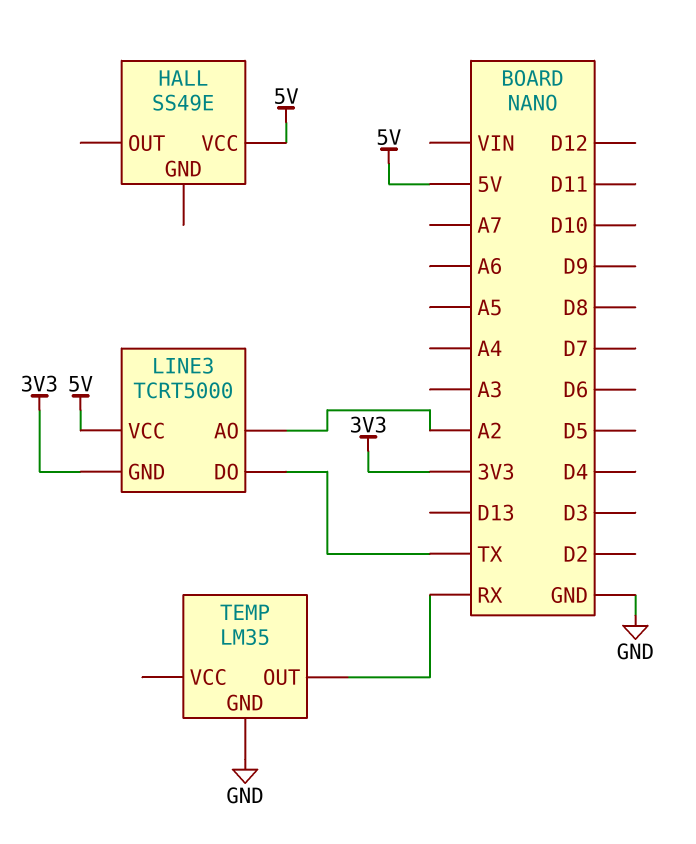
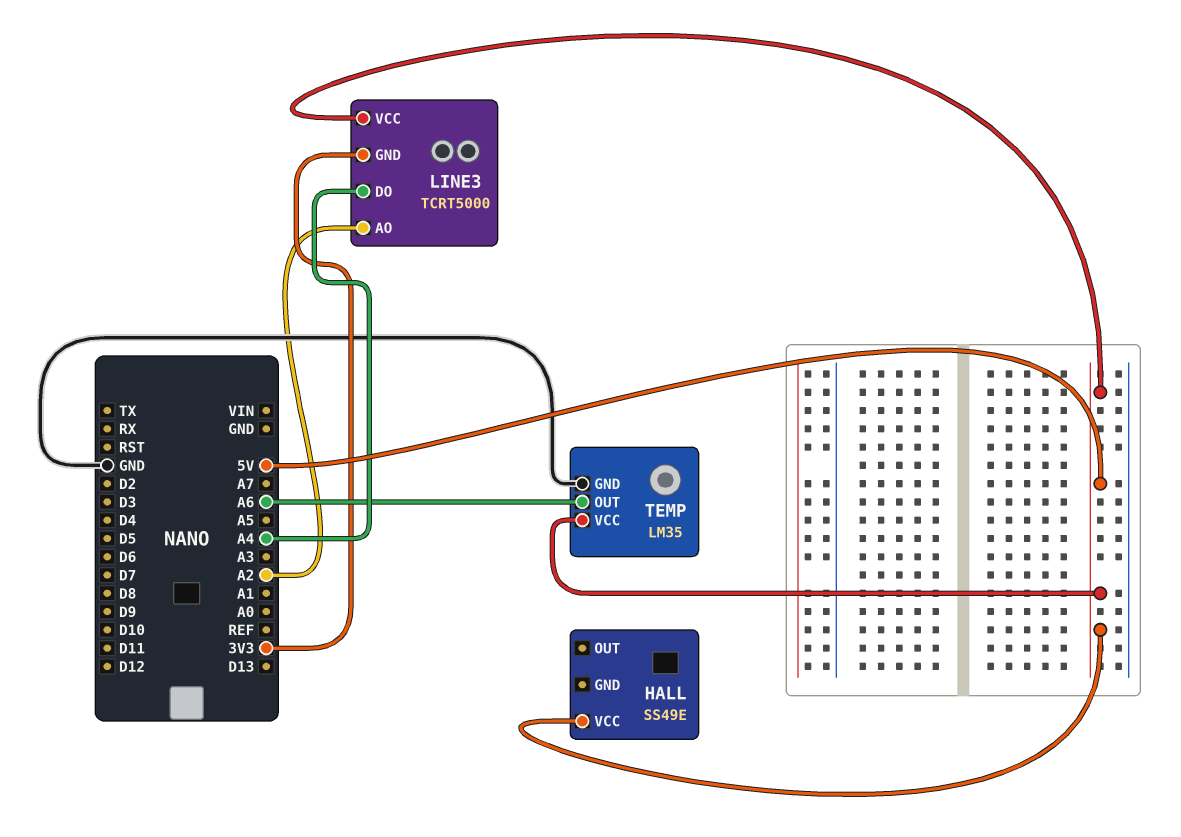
LINE3 pin DO: TX -> A4
TEMP pin OUT: RX -> A6
TEMP pin VCC: none -> 5V

